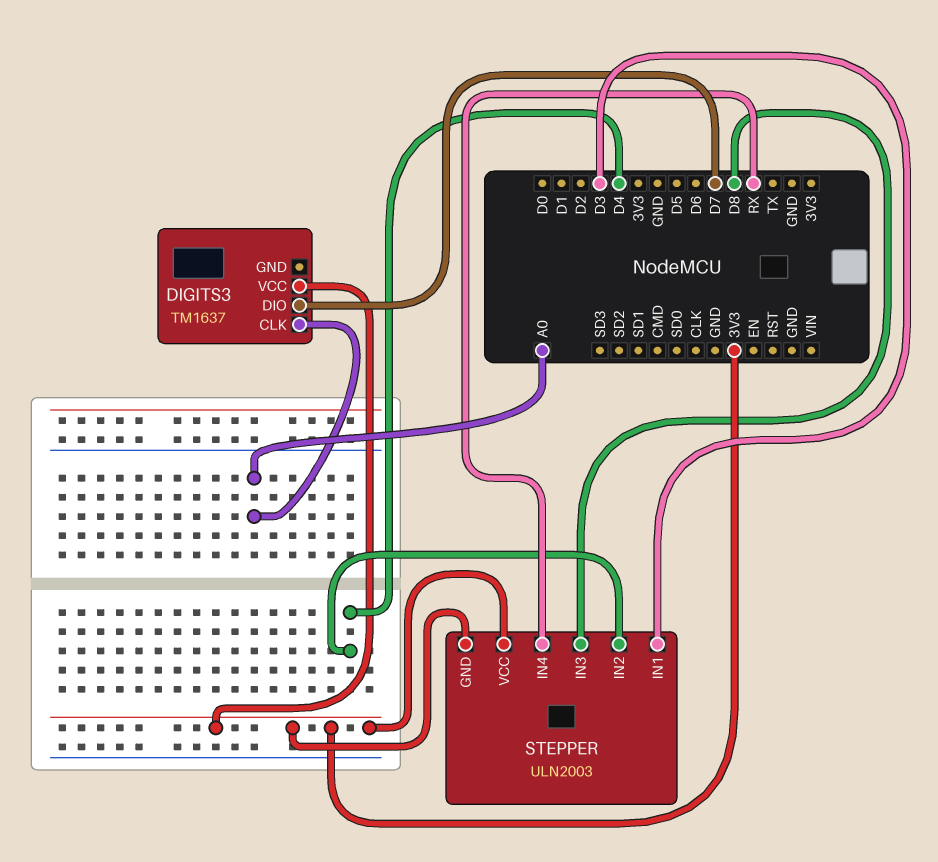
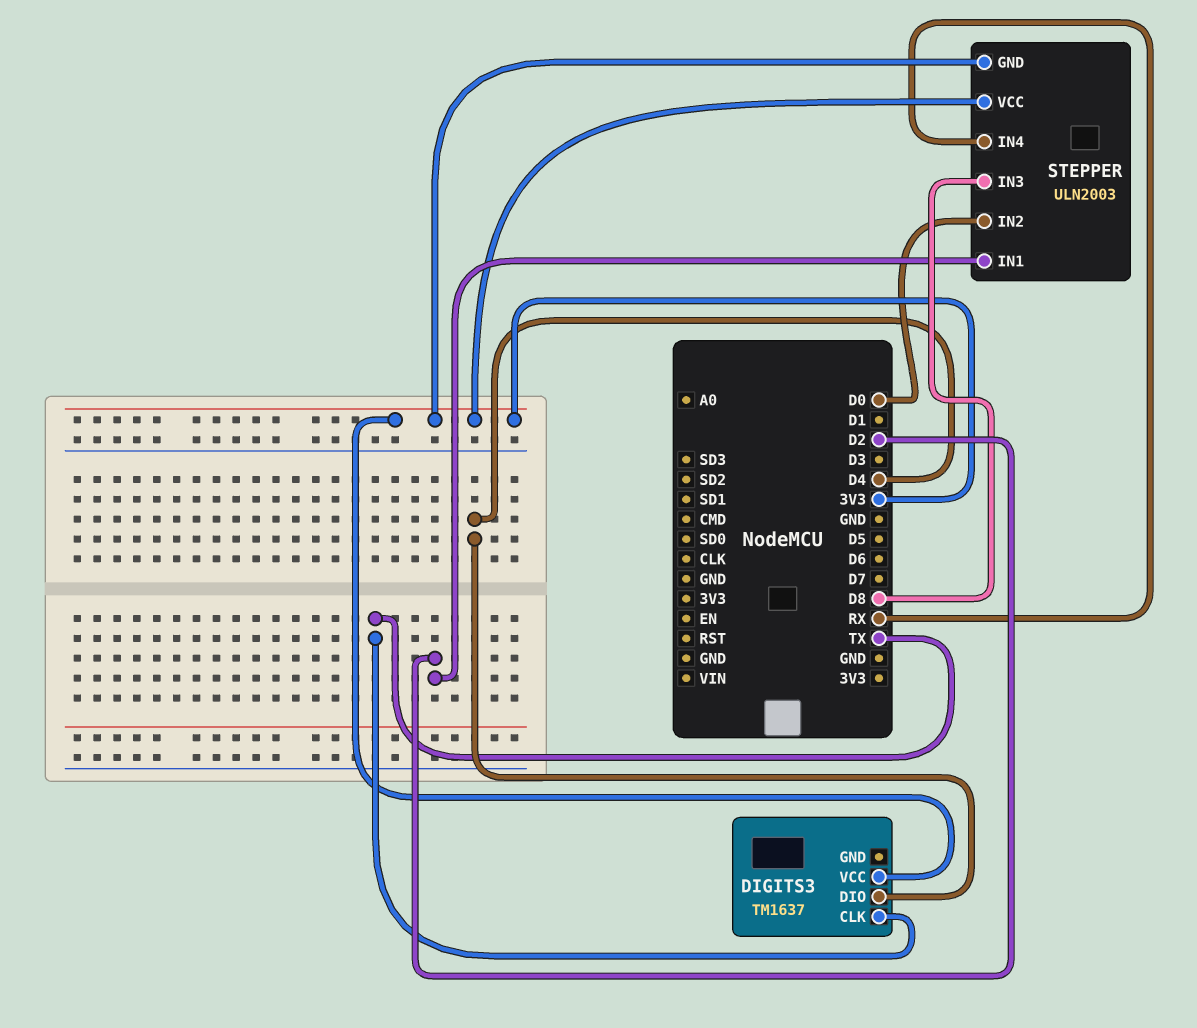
DIGITS3 pin CLK: A0 -> TX
DIGITS3 pin DIO: D7 -> D4
STEPPER pin IN1: D3 -> D2
STEPPER pin IN2: D4 -> D0

